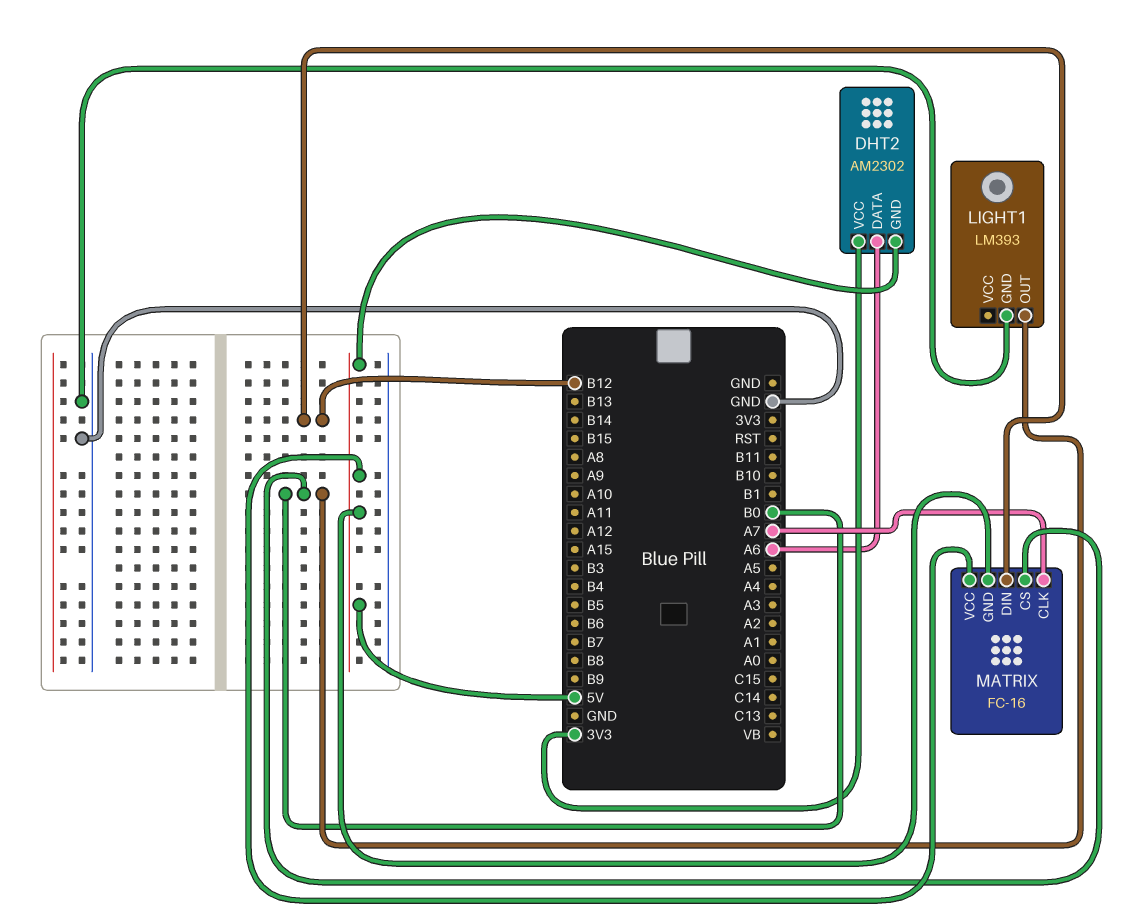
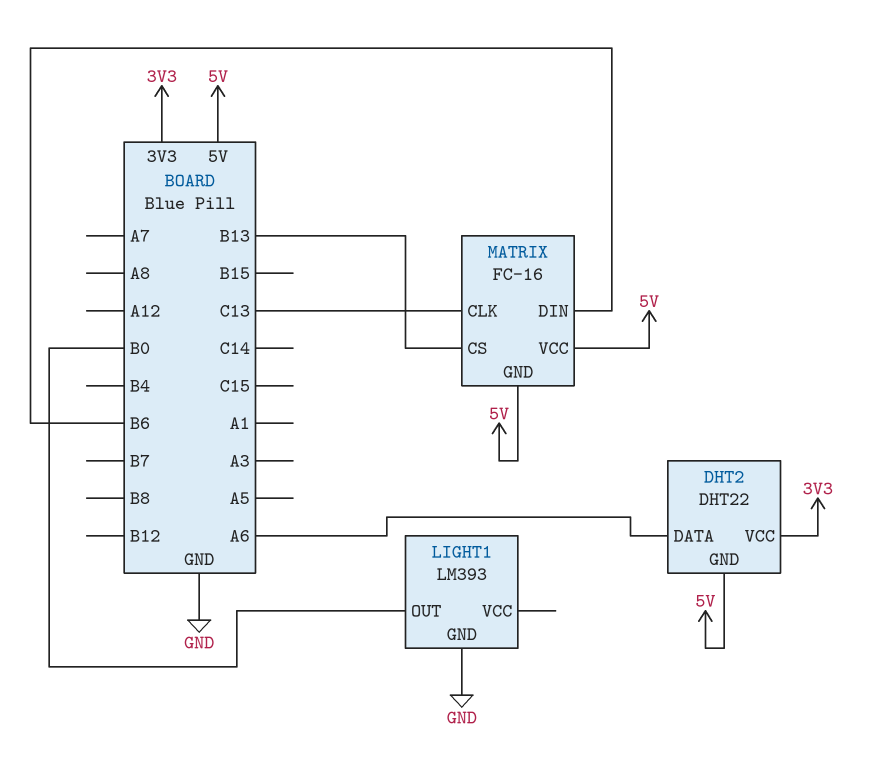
DHT2: AM2302 -> DHT22
MATRIX pin CLK: A7 -> C13
MATRIX pin CS: B0 -> B13
MATRIX pin DIN: B12 -> B6

